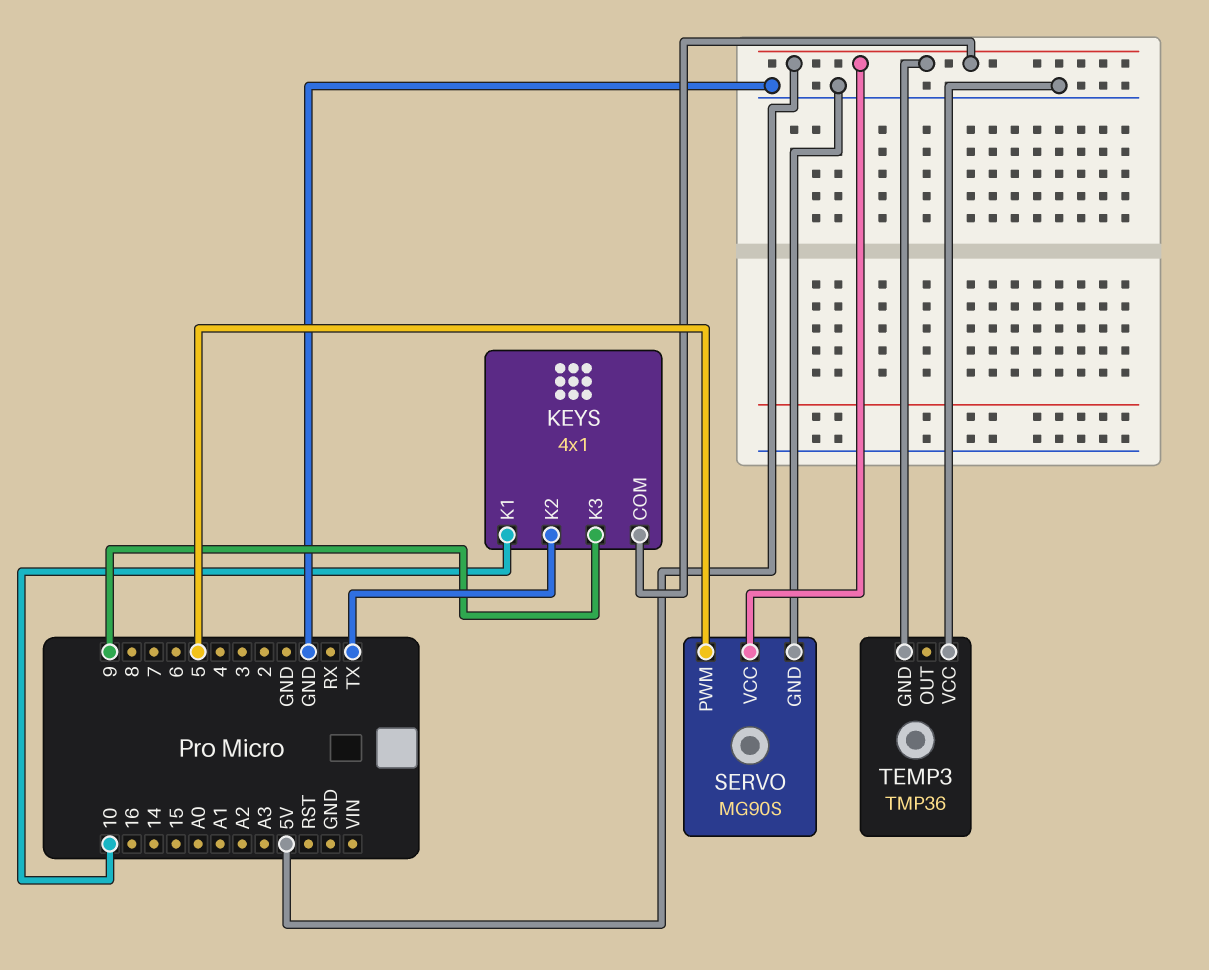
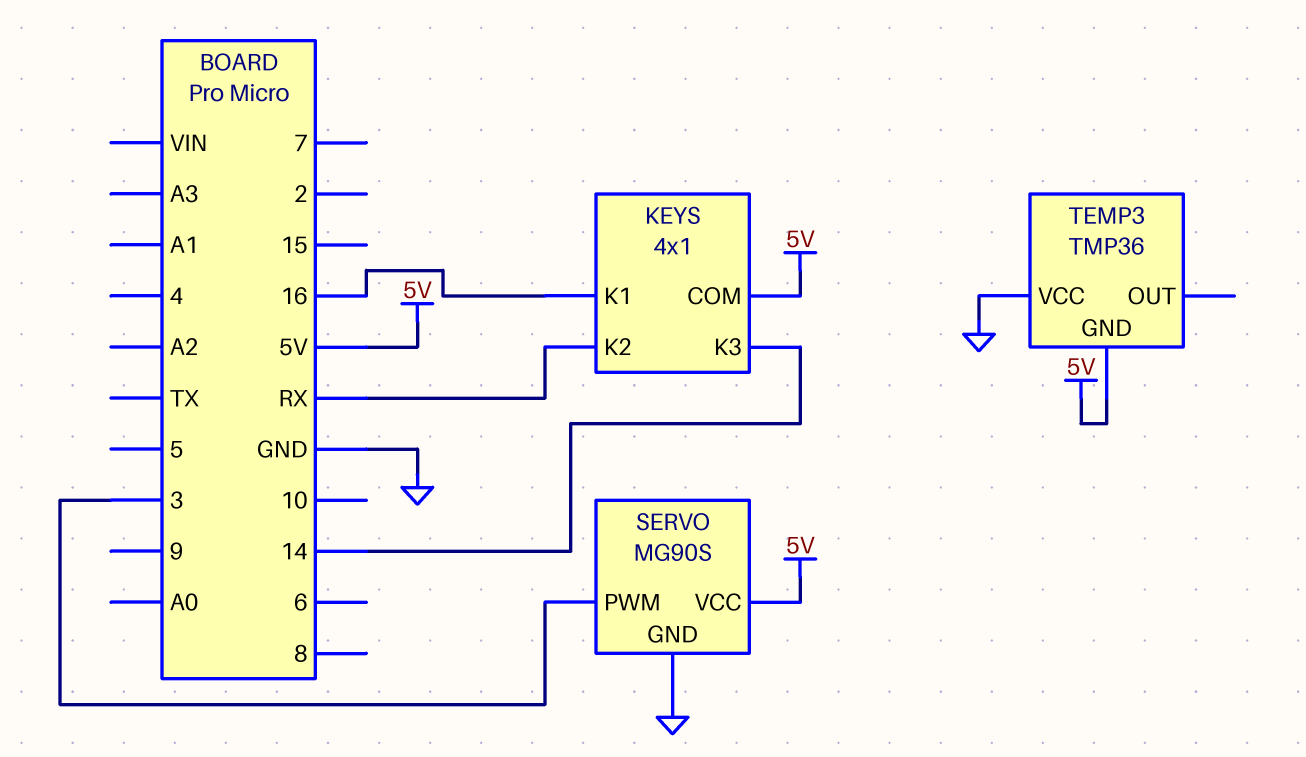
KEYS pin K1: 10 -> 16
KEYS pin K2: TX -> RX
KEYS pin K3: 9 -> 14
SERVO pin PWM: 5 -> 3

